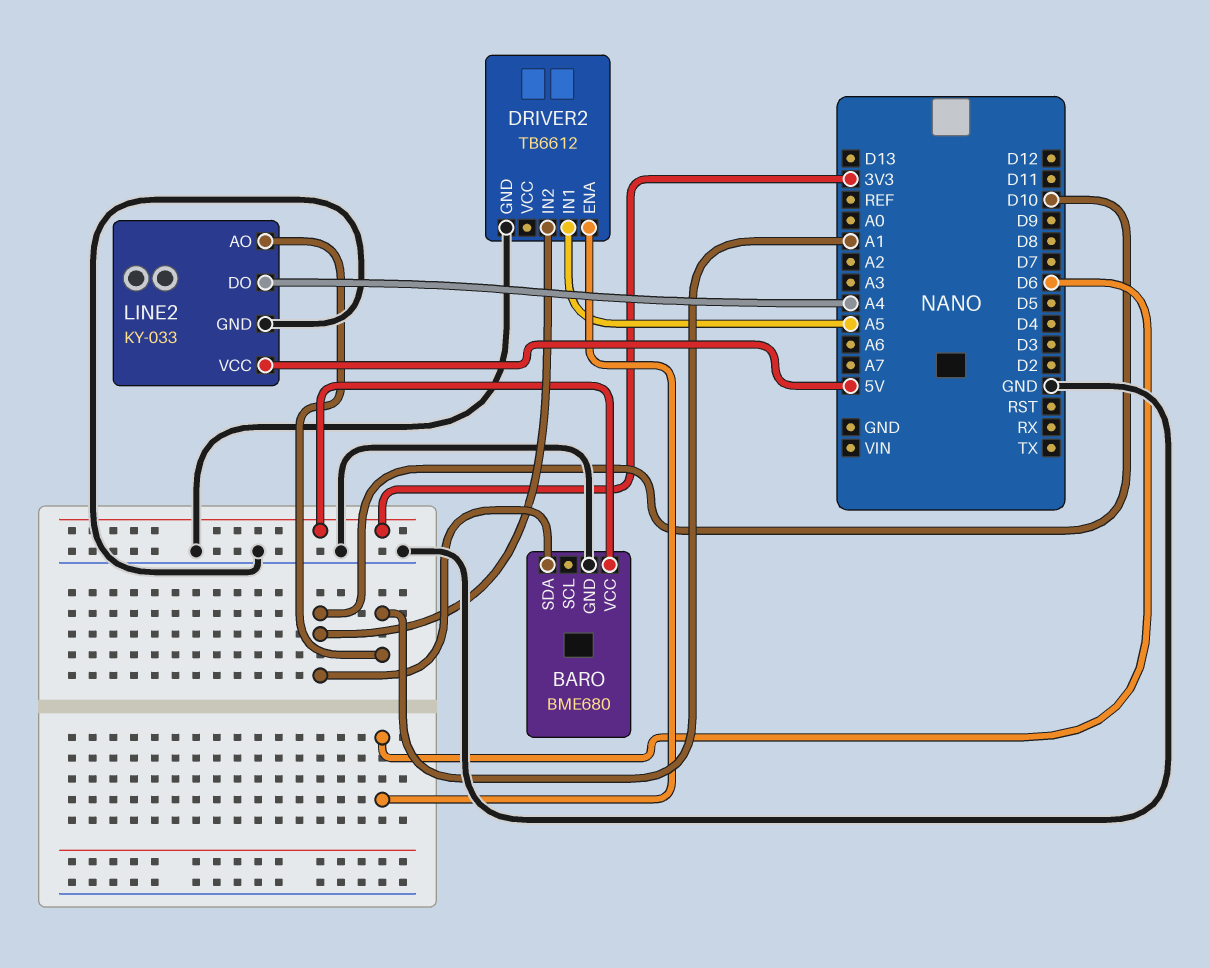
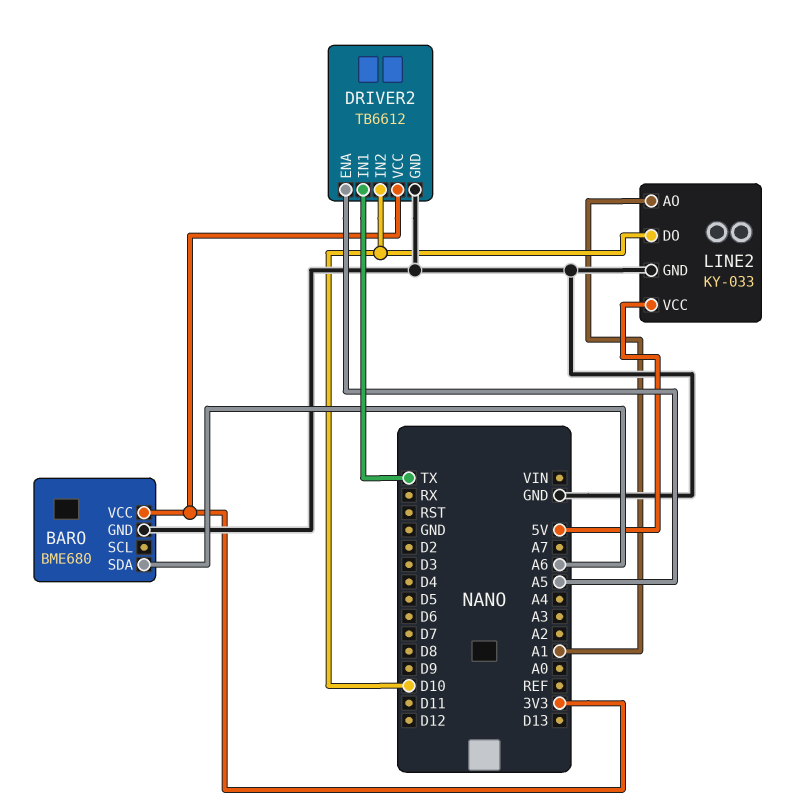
BARO pin SDA: D10 -> A6
DRIVER2 pin ENA: D6 -> A5
DRIVER2 pin IN1: A5 -> TX
DRIVER2 pin VCC: none -> 3V3
LINE2 pin DO: A4 -> D10

